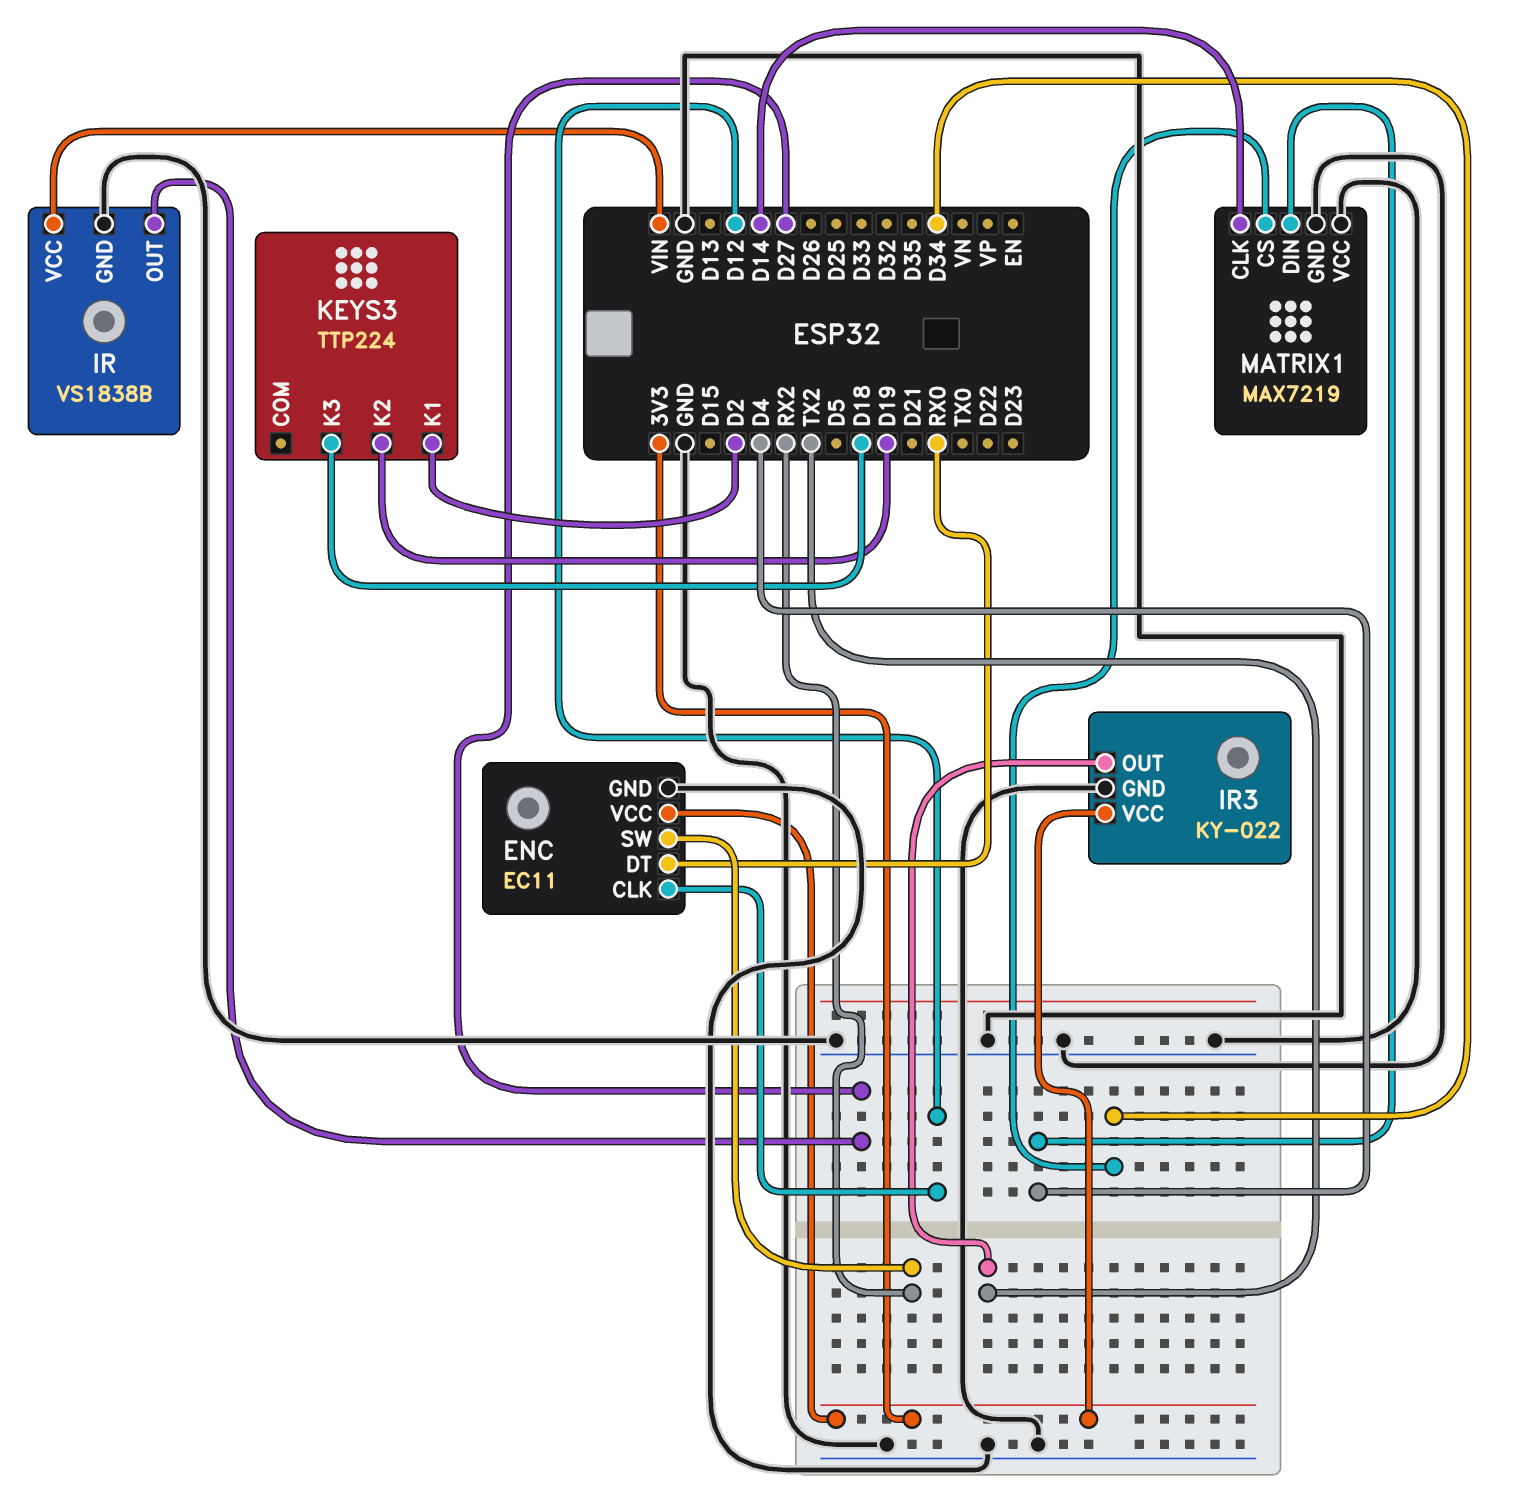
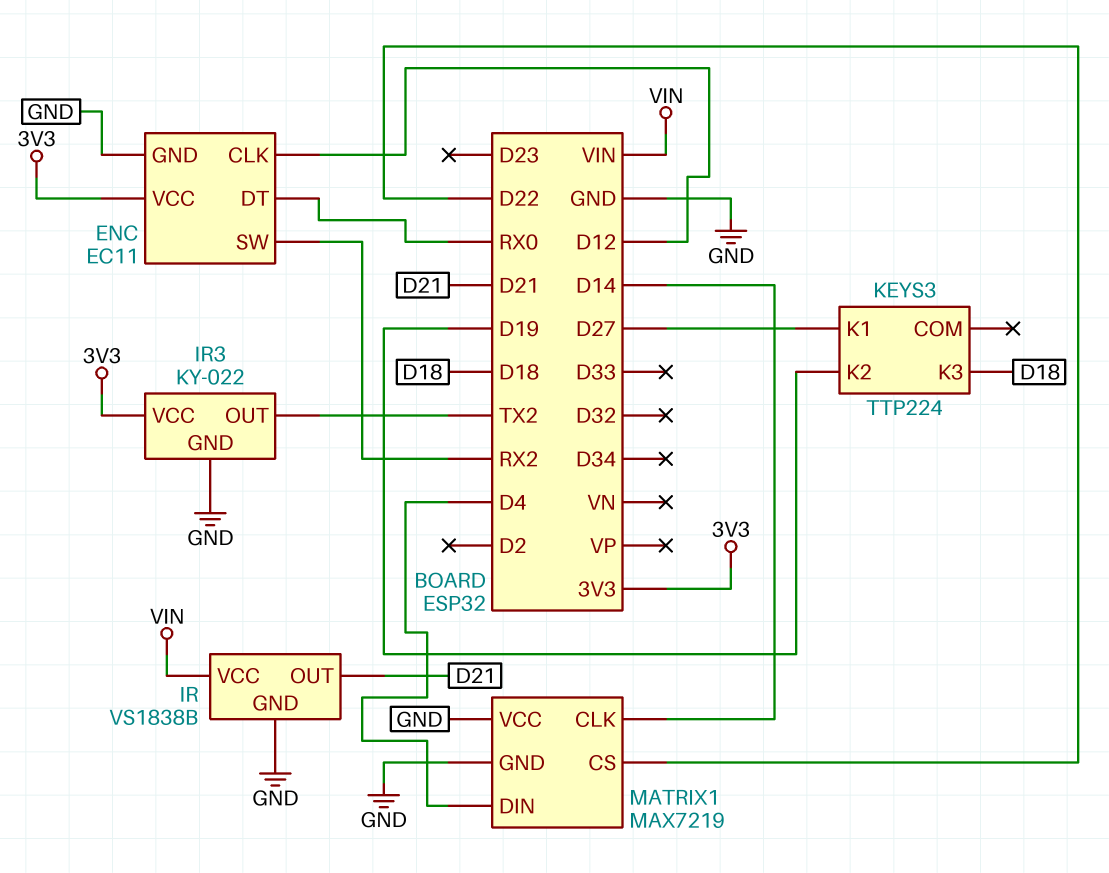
IR pin OUT: D27 -> D21
KEYS3 pin K1: D2 -> D27
MATRIX1 pin CS: D34 -> D22

